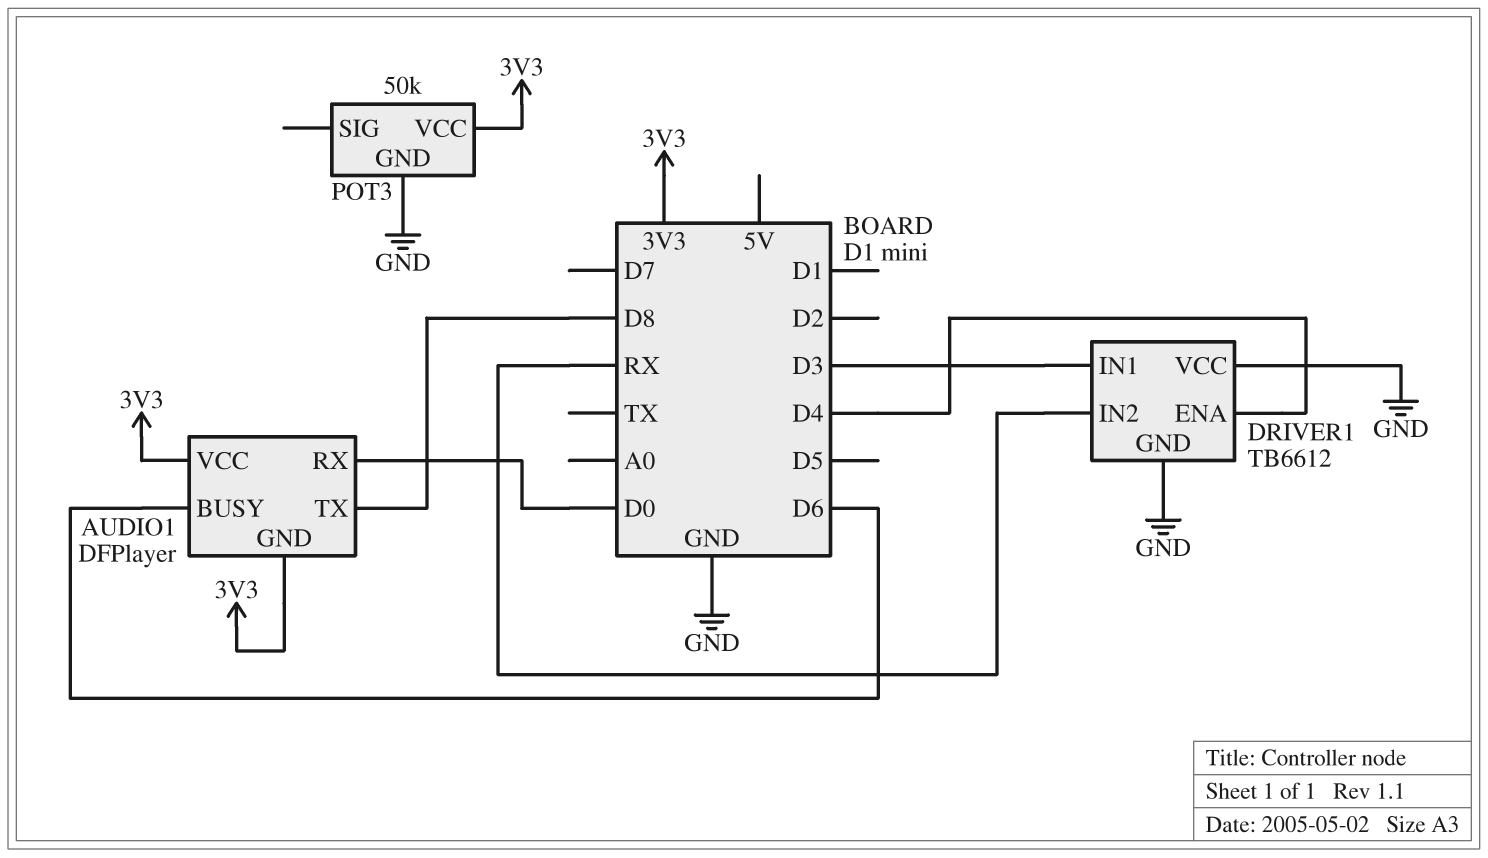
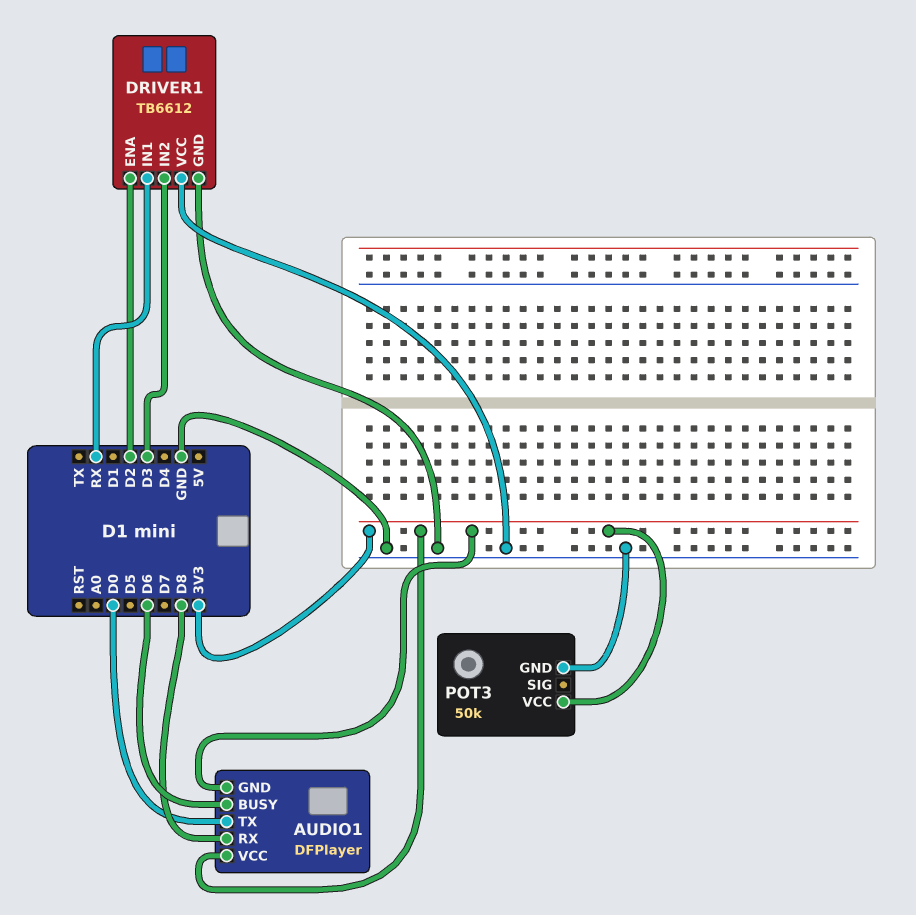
AUDIO1 pin RX: D0 -> D8
AUDIO1 pin TX: D8 -> D0
DRIVER1 pin ENA: D4 -> D2
DRIVER1 pin IN1: D3 -> RX
DRIVER1 pin IN2: RX -> D3

